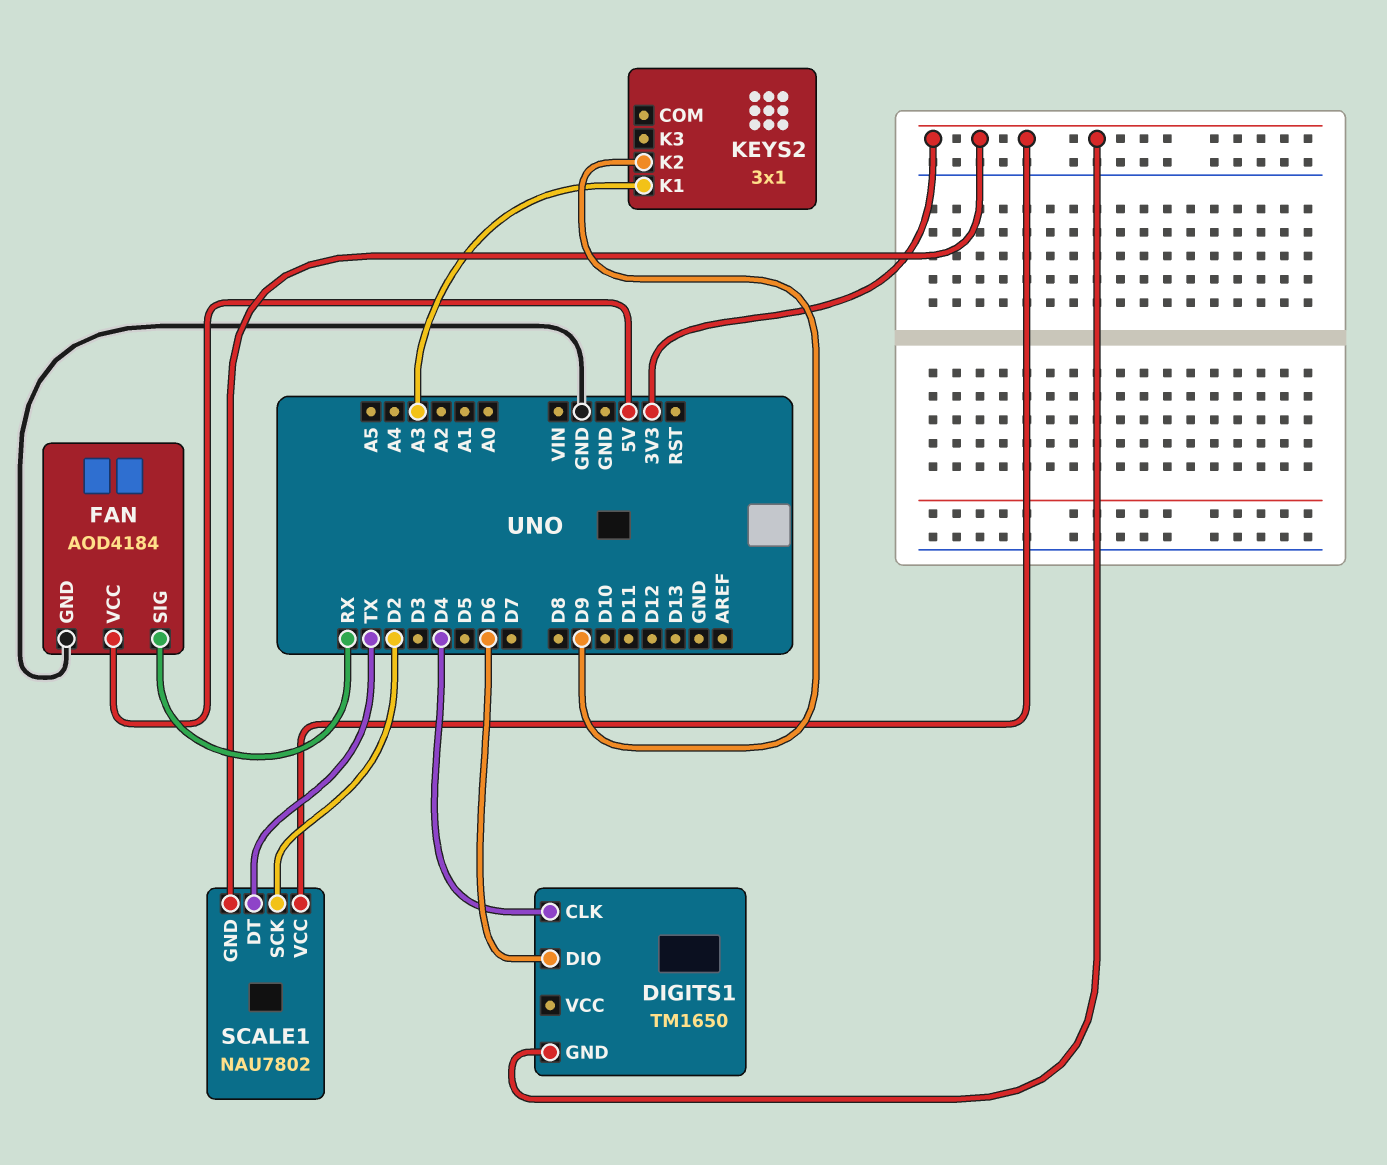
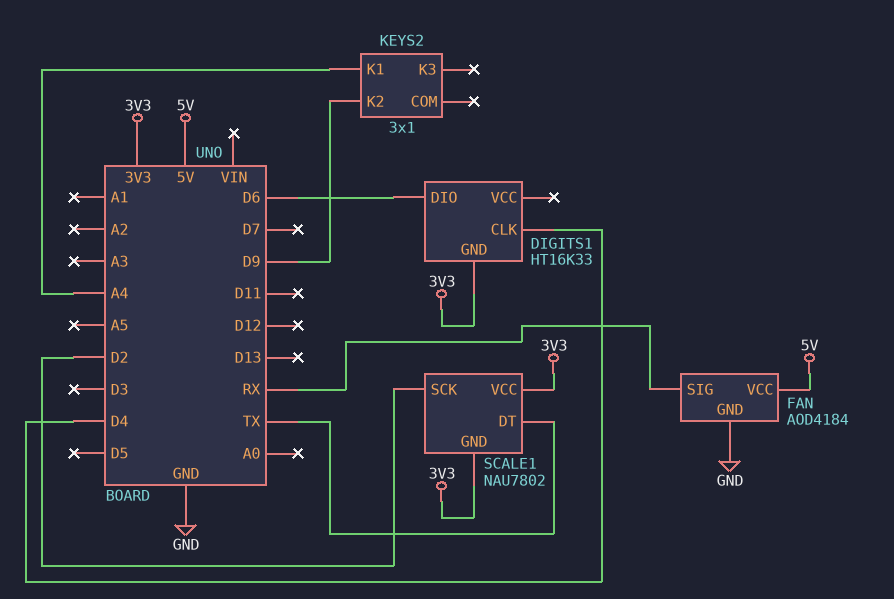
DIGITS1: TM1650 -> HT16K33
KEYS2 pin K1: A3 -> A4

